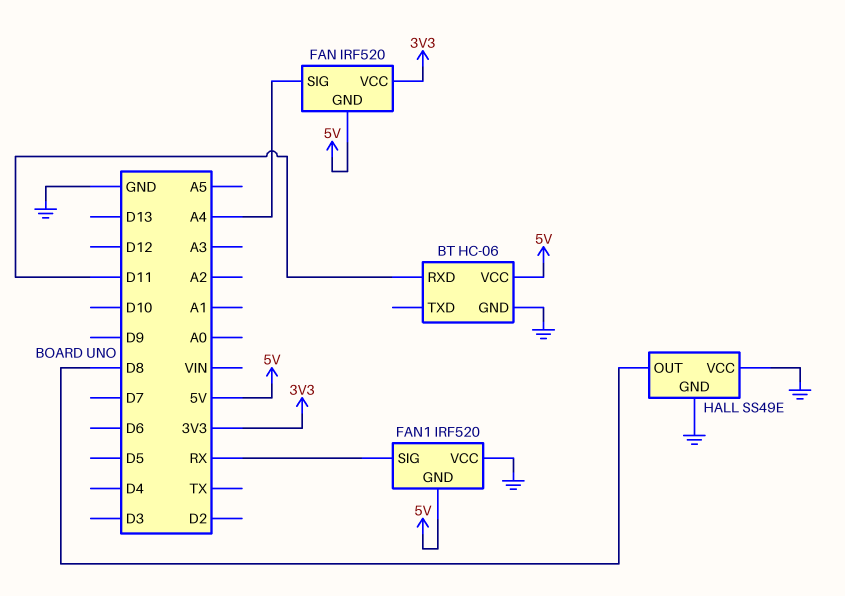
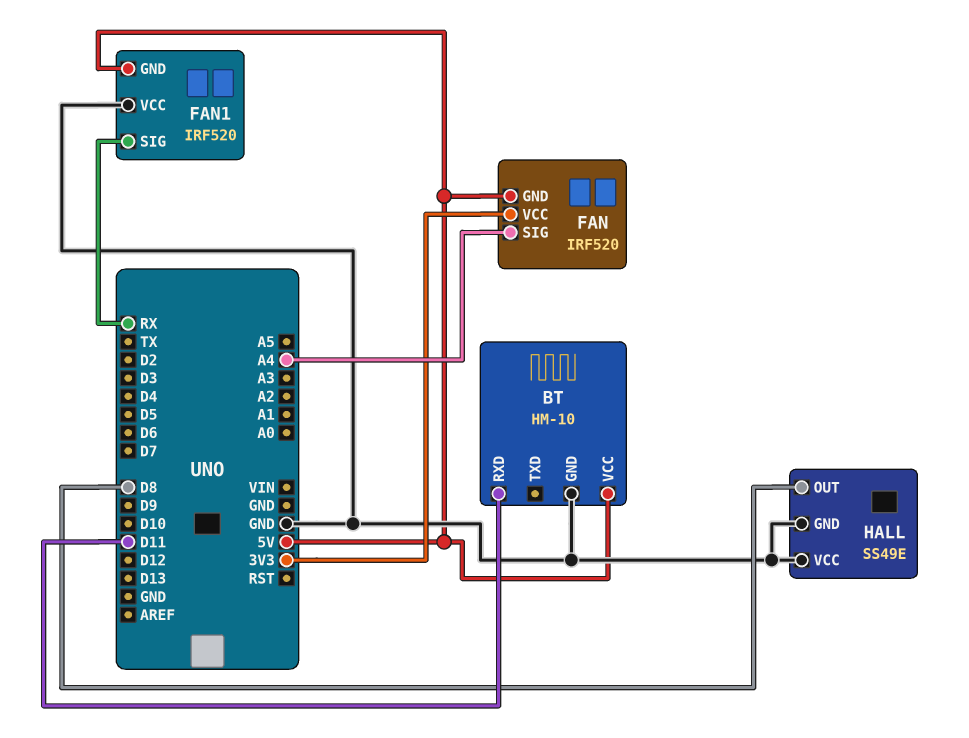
BT: HC-06 -> HM-10

